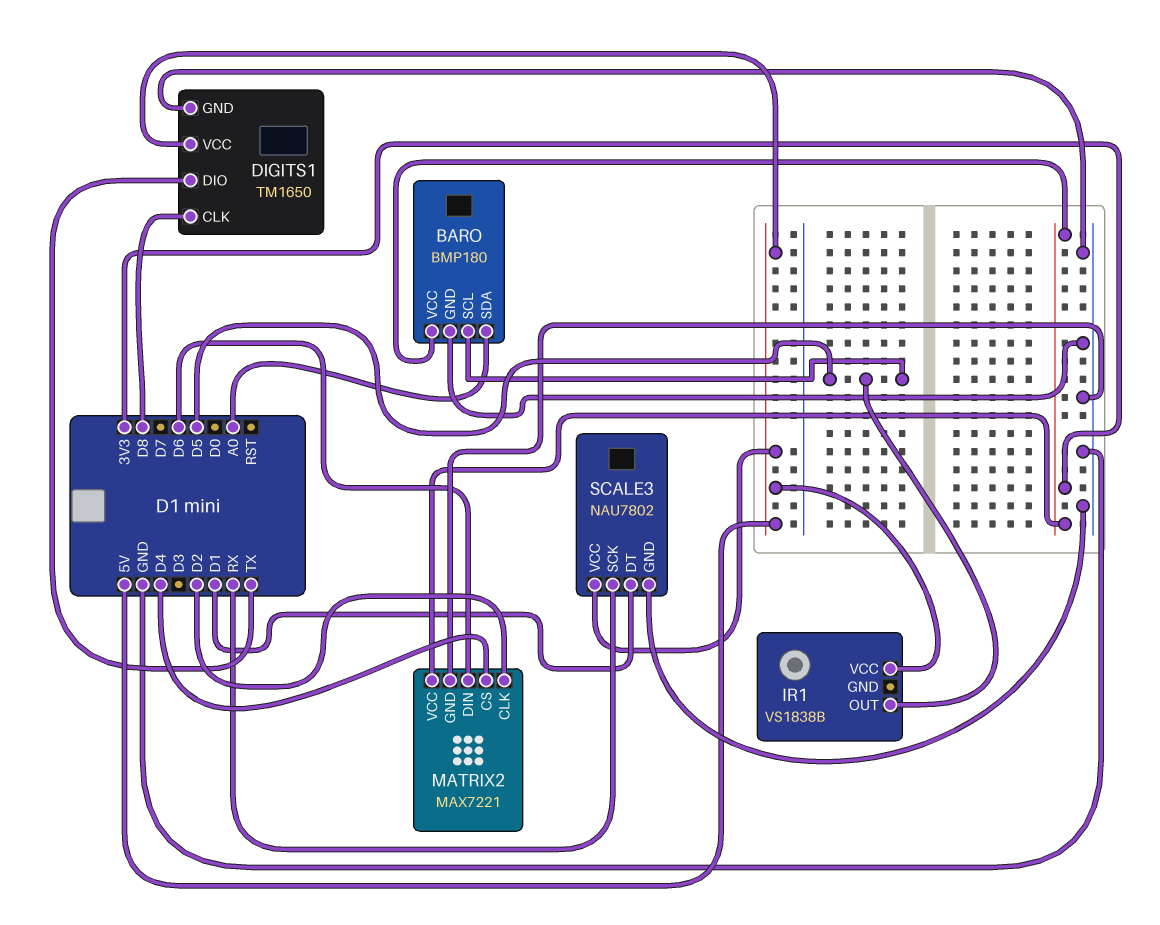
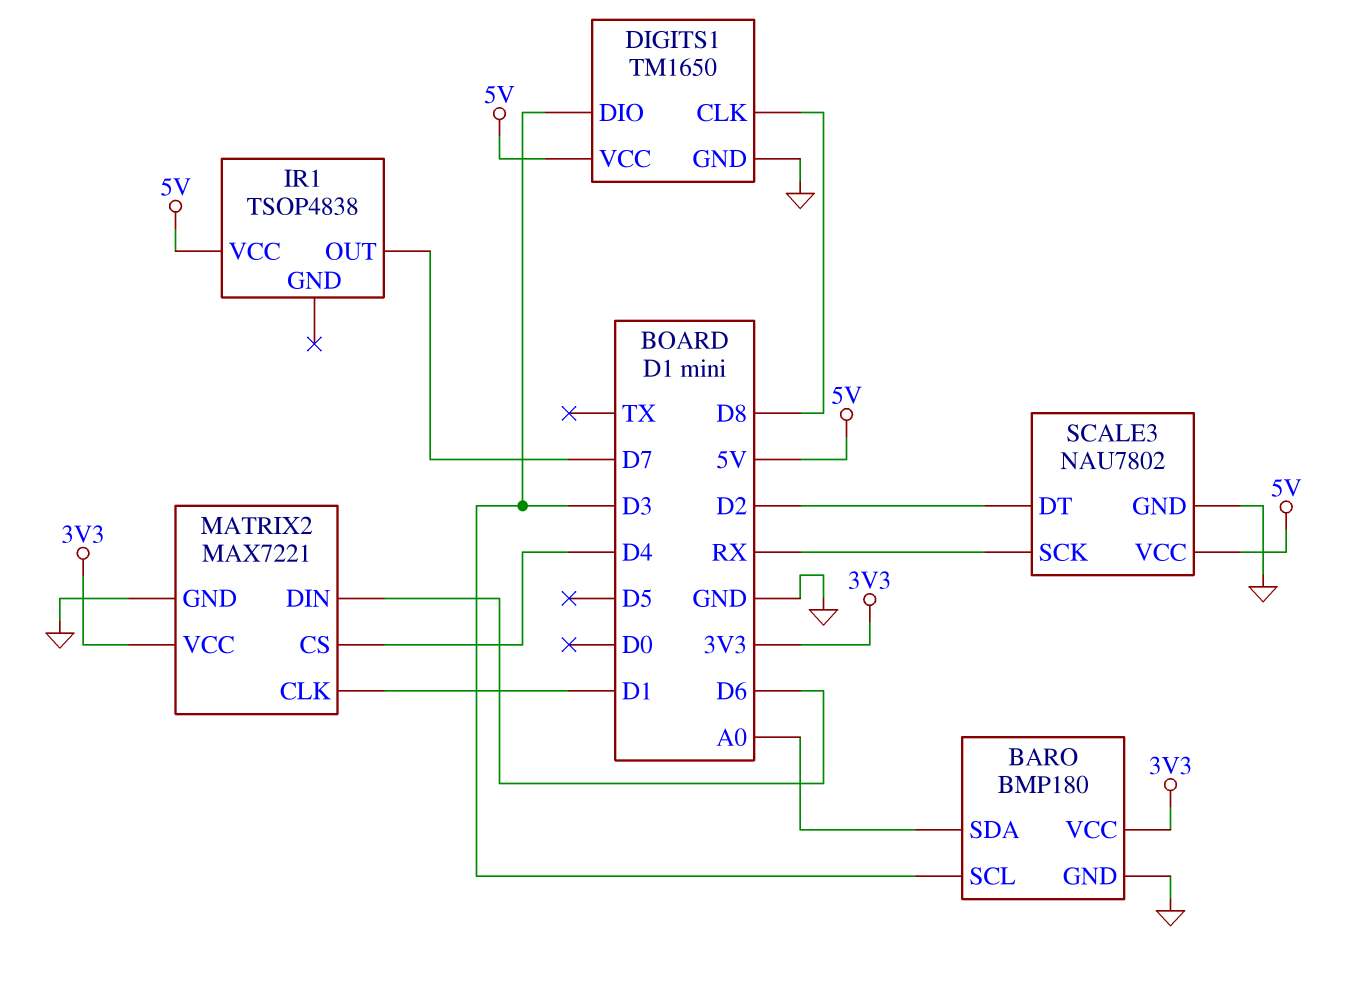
BARO pin SCL: D5 -> D3
DIGITS1 pin DIO: TX -> D3
IR1: VS1838B -> TSOP4838
IR1 pin OUT: D5 -> D7
MATRIX2 pin CLK: D2 -> D1
SCALE3 pin DT: D1 -> D2

